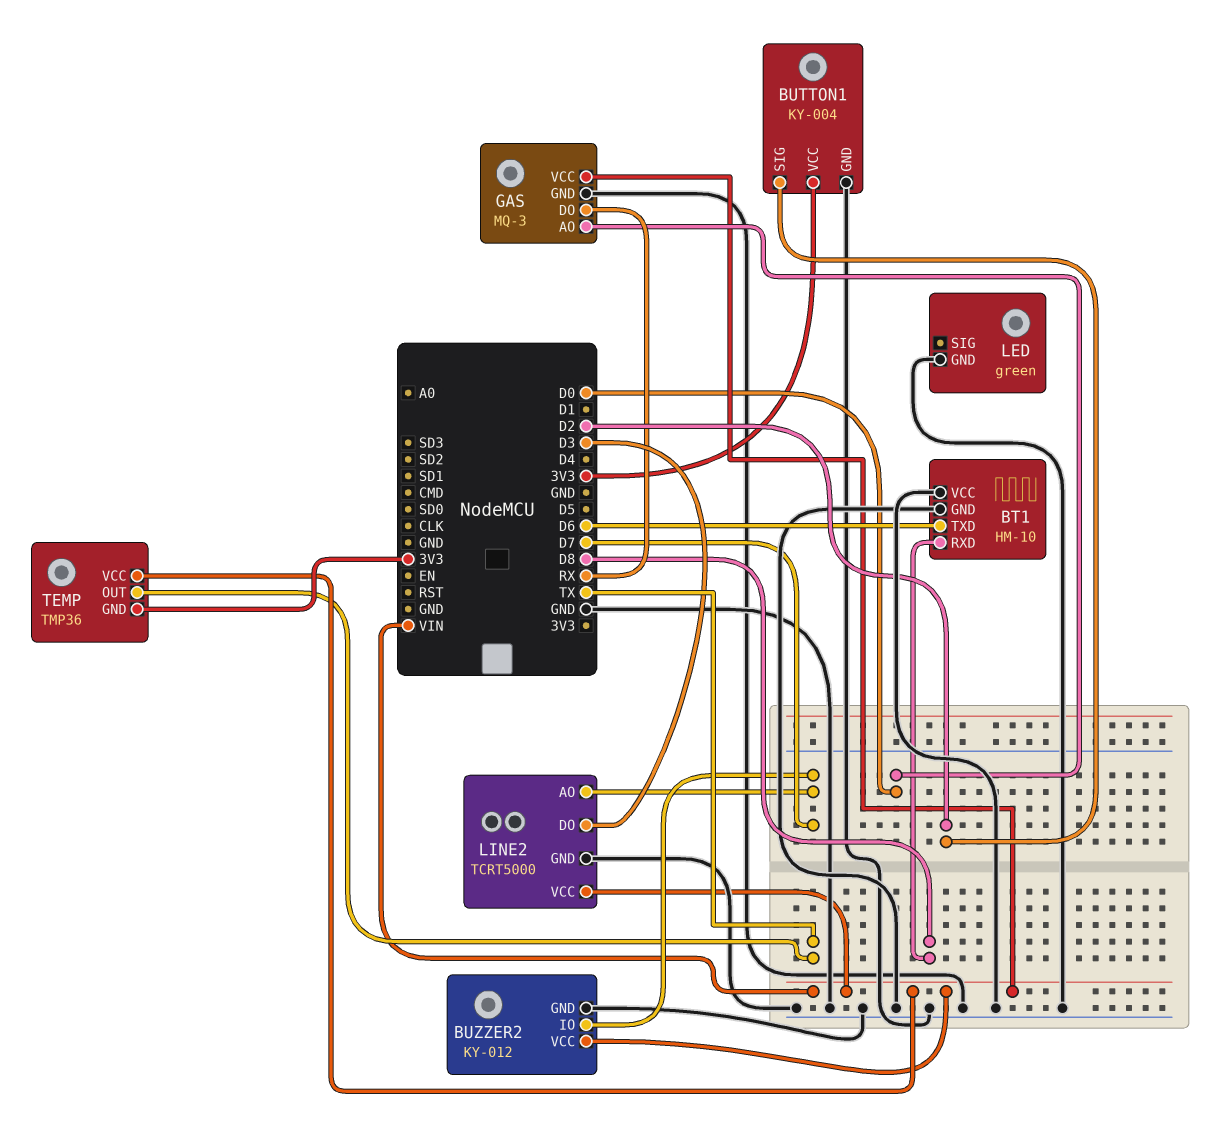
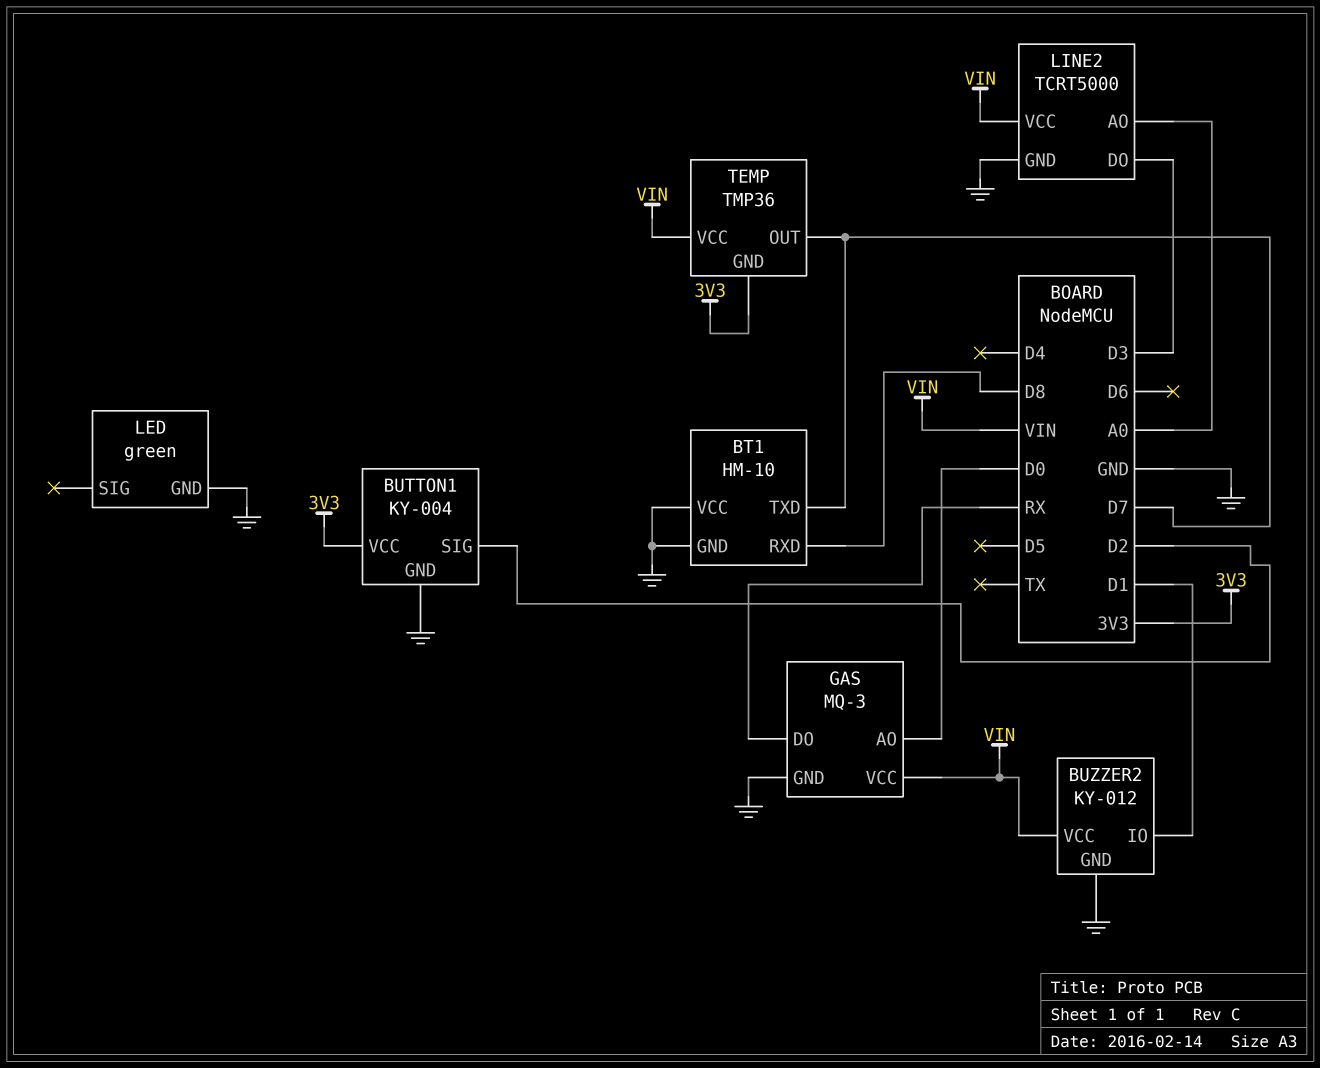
BT1 pin TXD: D6 -> D7
BUZZER2 pin IO: D7 -> D1
LINE2 pin AO: D7 -> A0
TEMP pin OUT: TX -> D7

